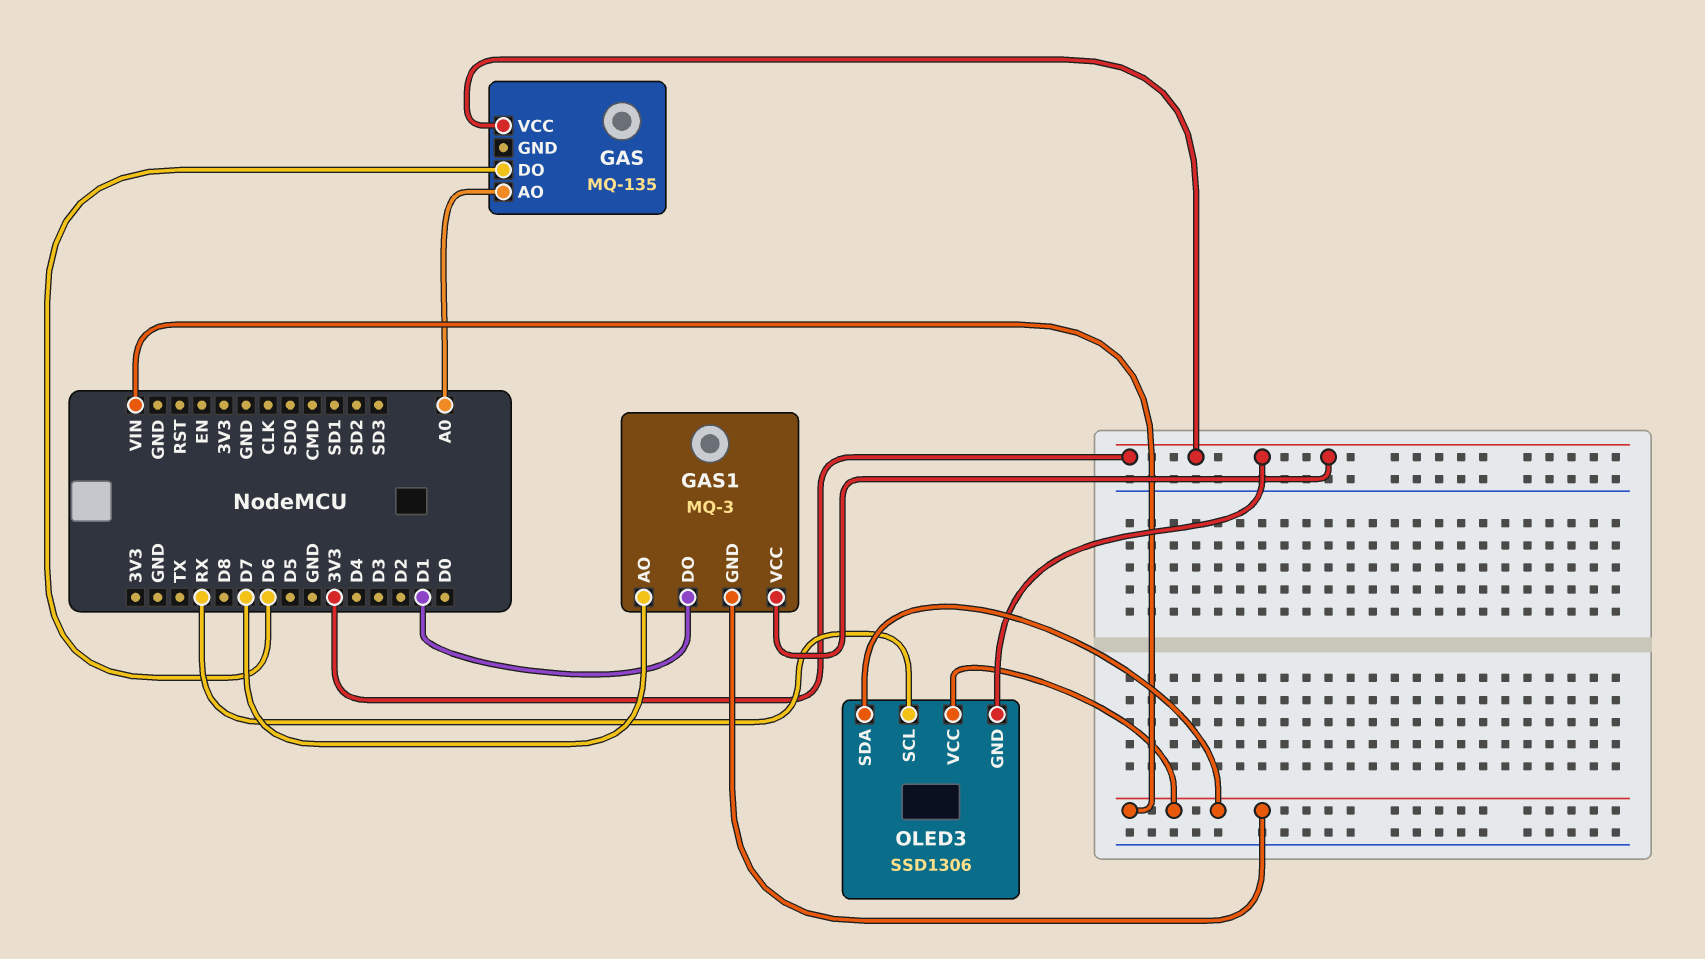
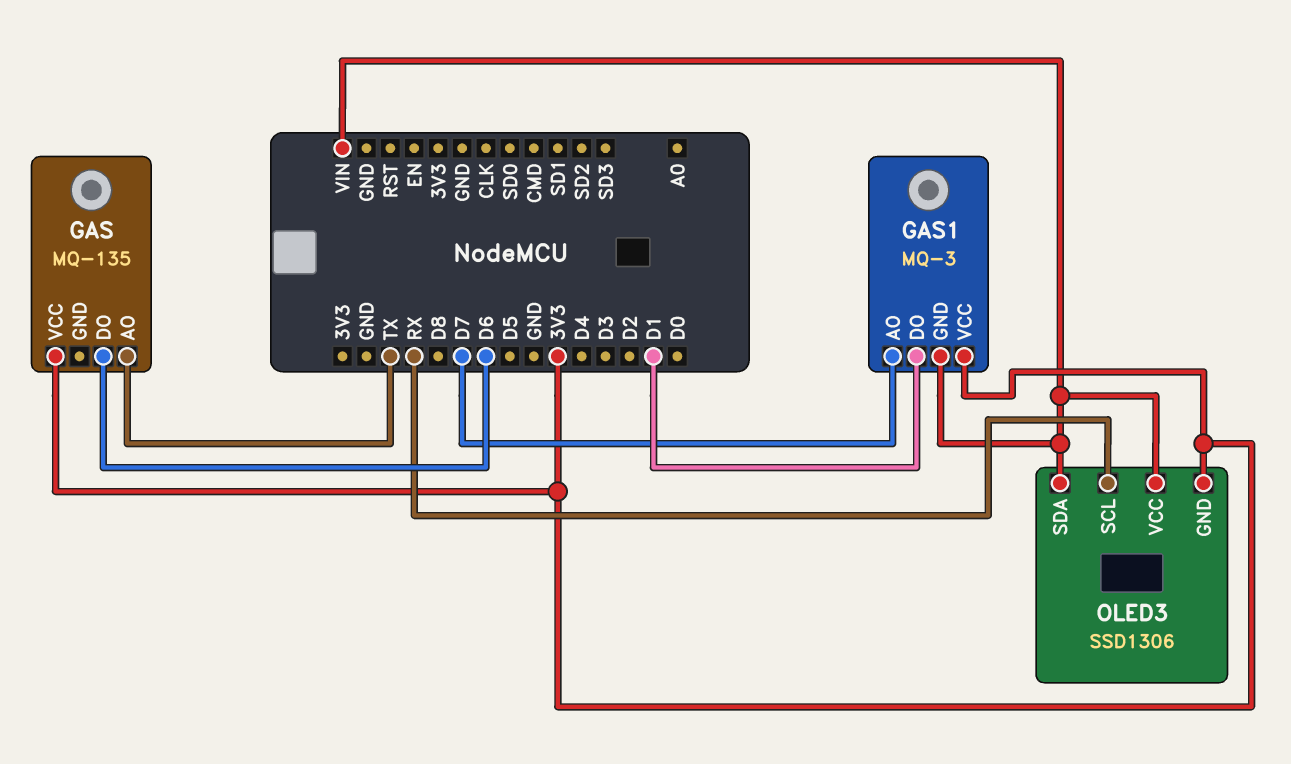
GAS pin AO: A0 -> TX

